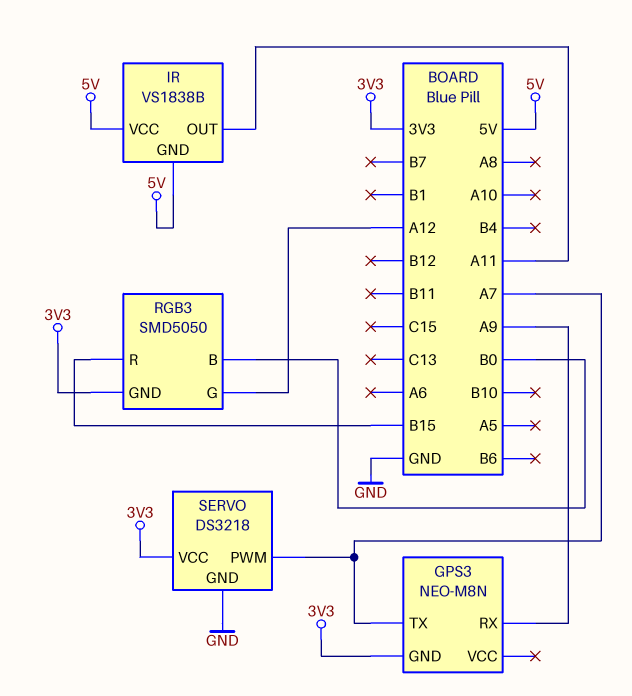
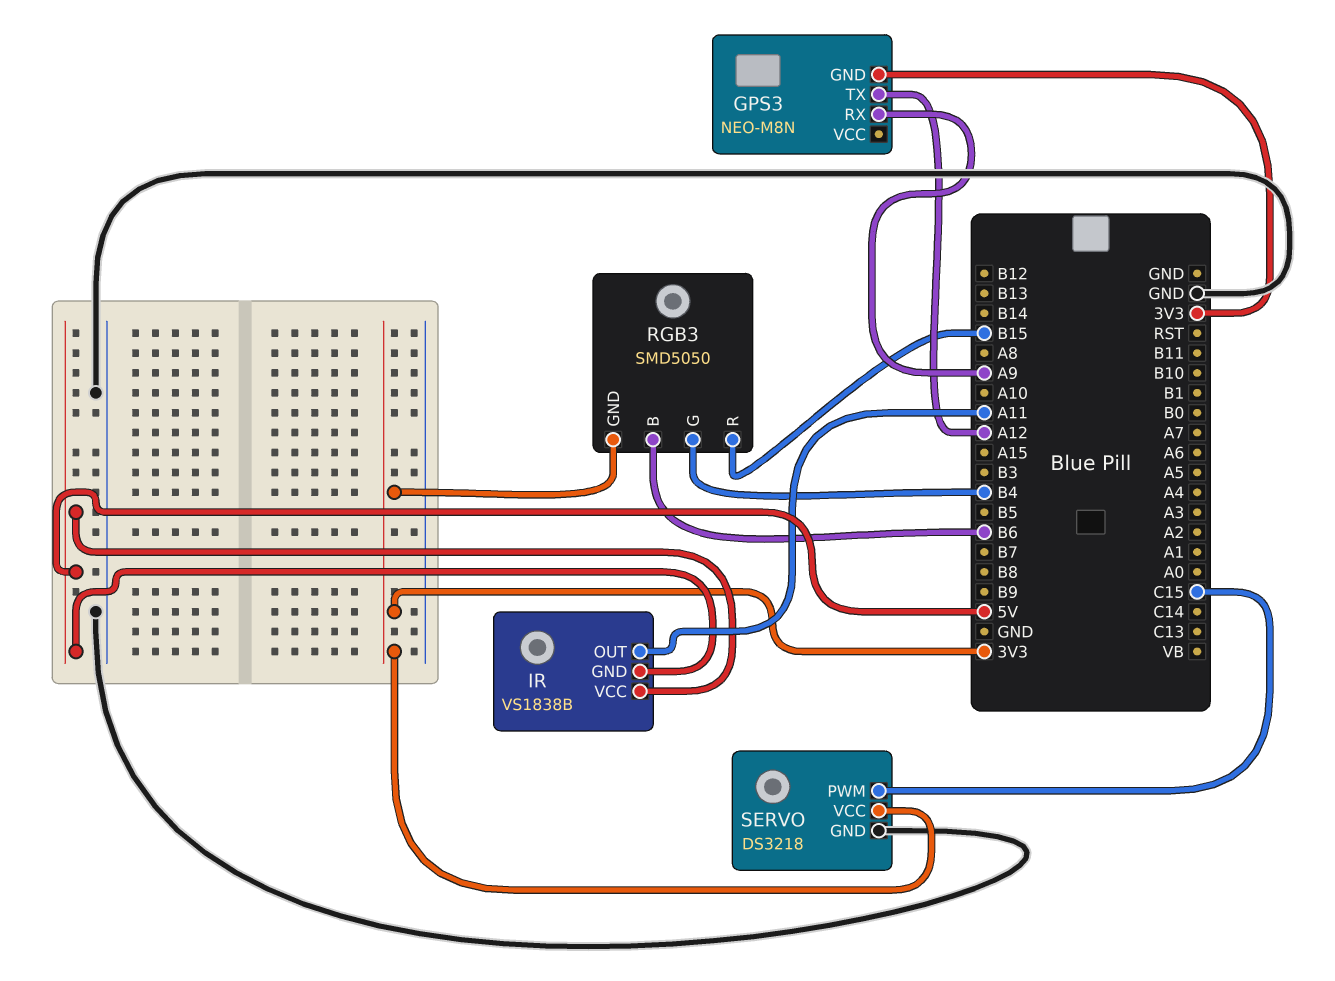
GPS3 pin TX: A7 -> A12
RGB3 pin B: B0 -> B6
RGB3 pin G: A12 -> B4
SERVO pin PWM: A7 -> C15

